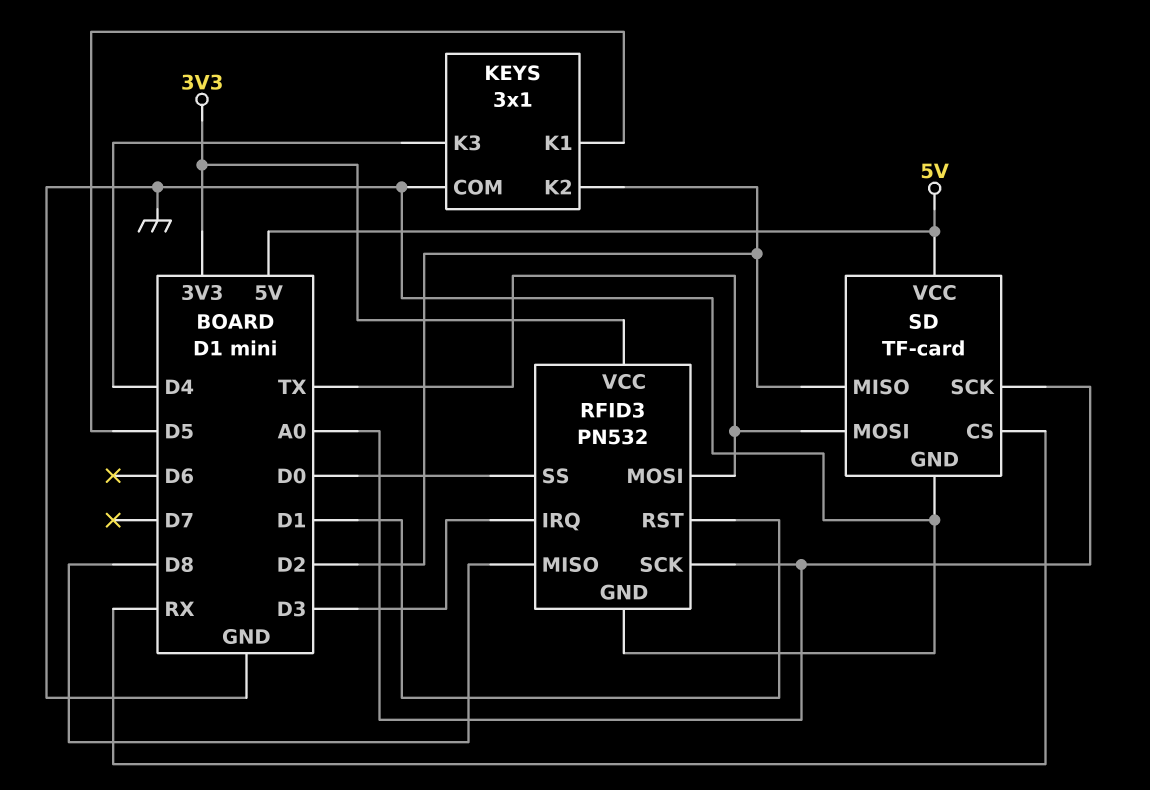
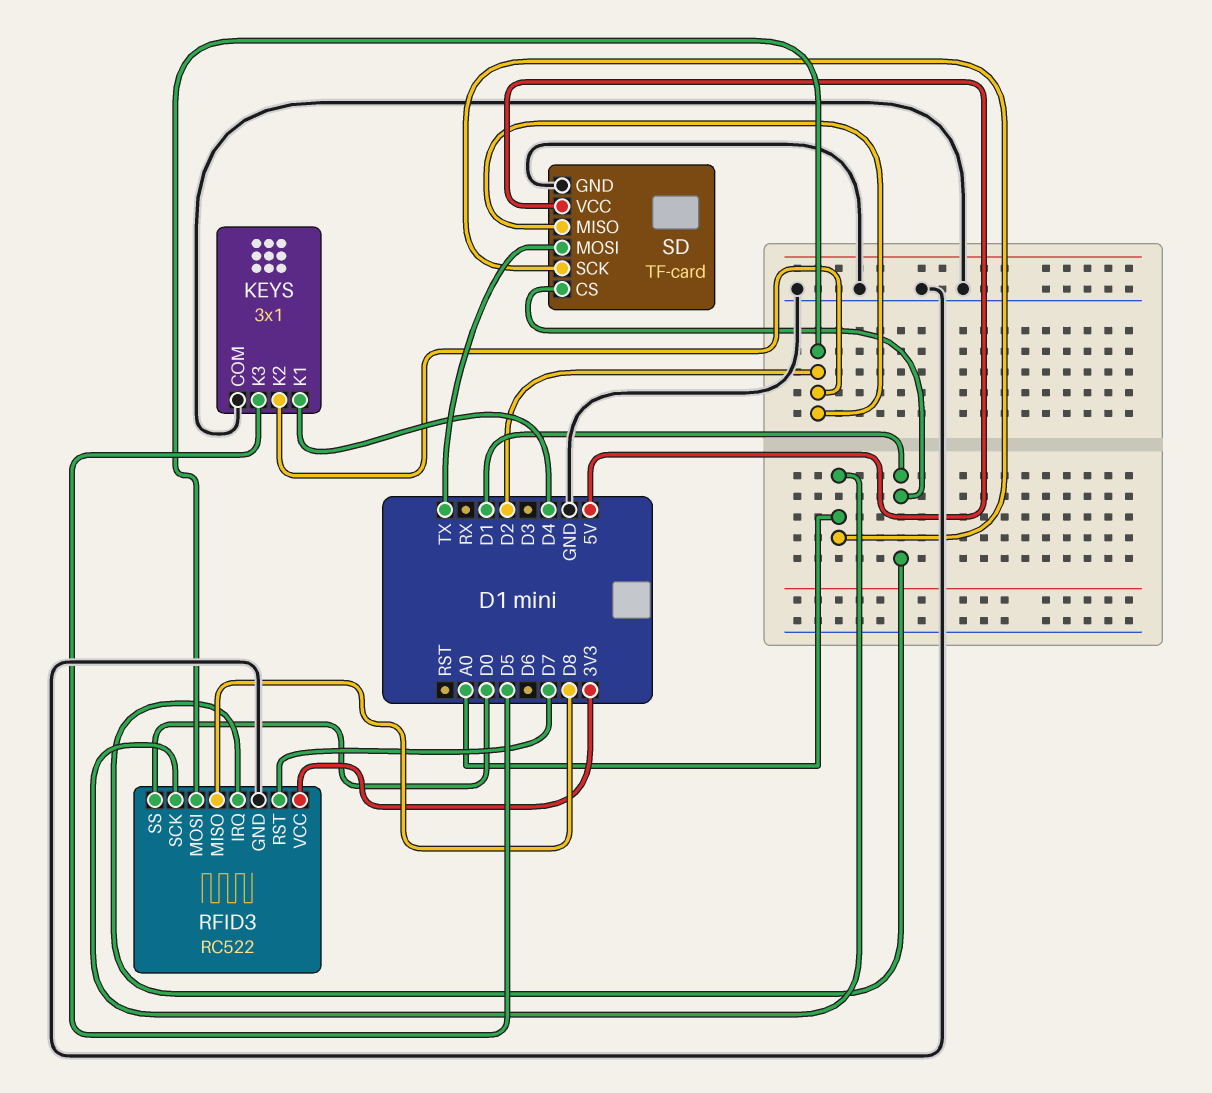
KEYS pin K1: D5 -> D4
KEYS pin K3: D4 -> D5
RFID3: PN532 -> RC522
RFID3 pin IRQ: D3 -> D1
RFID3 pin MOSI: TX -> D2
RFID3 pin RST: D1 -> D7
SD pin CS: RX -> D1

